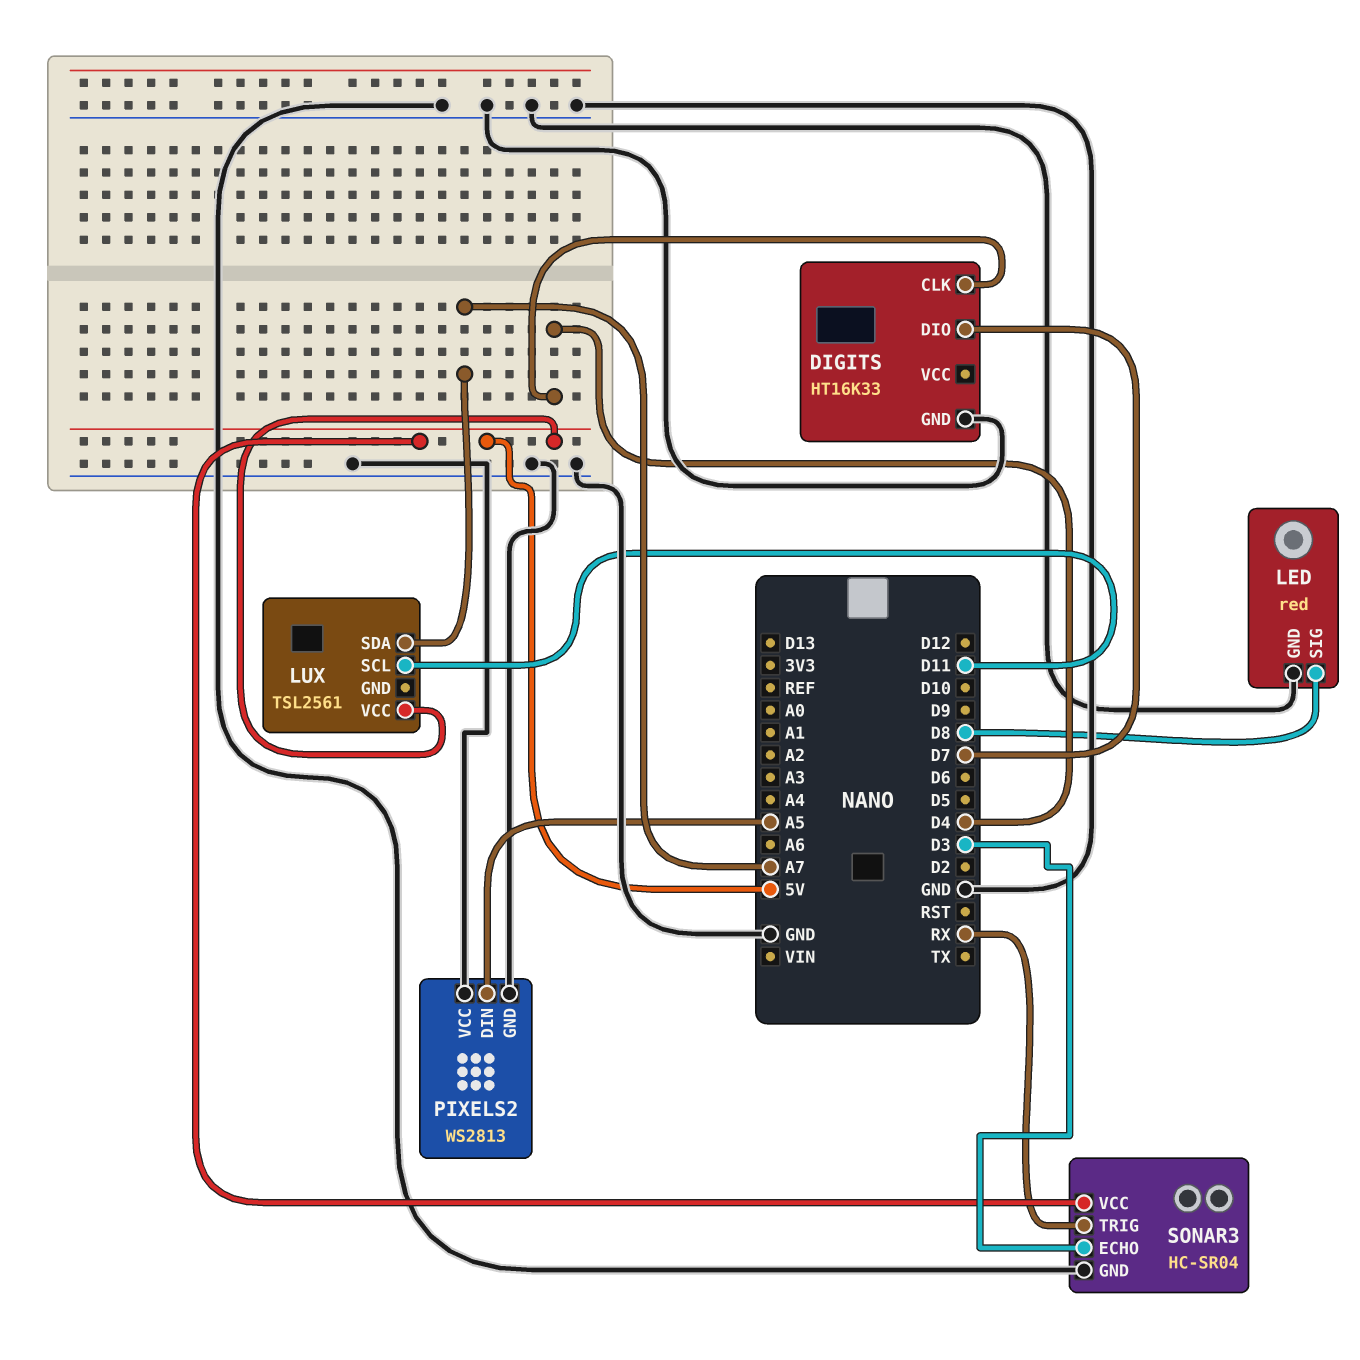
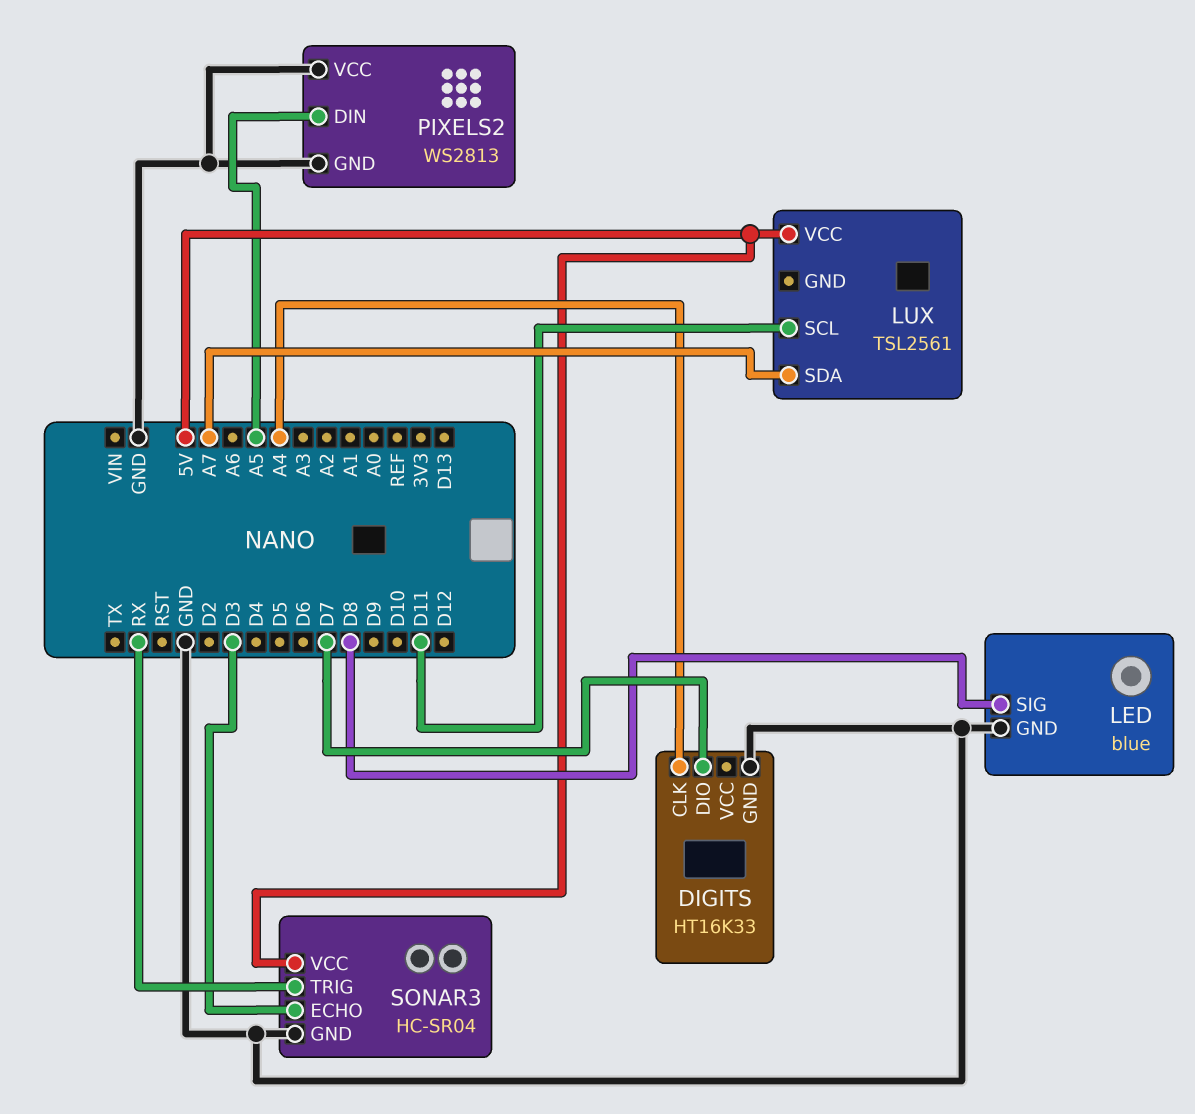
DIGITS pin CLK: D4 -> A4
LED: red -> blue

